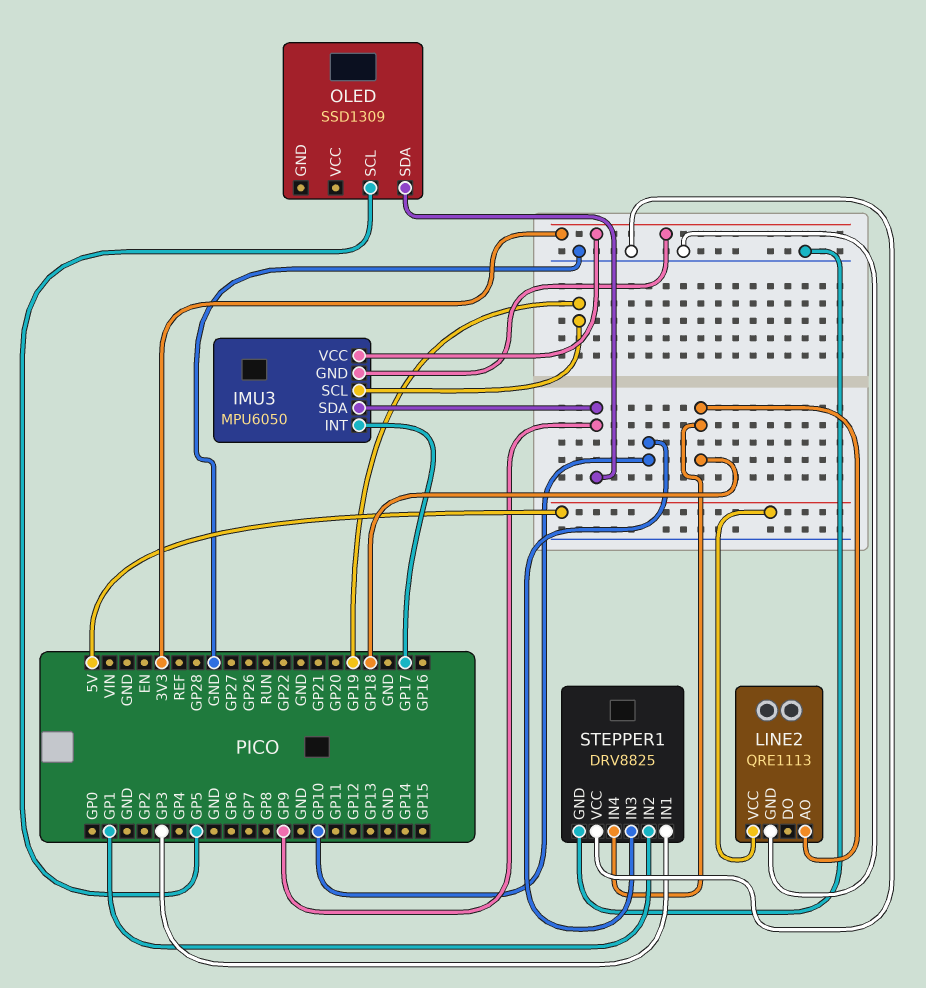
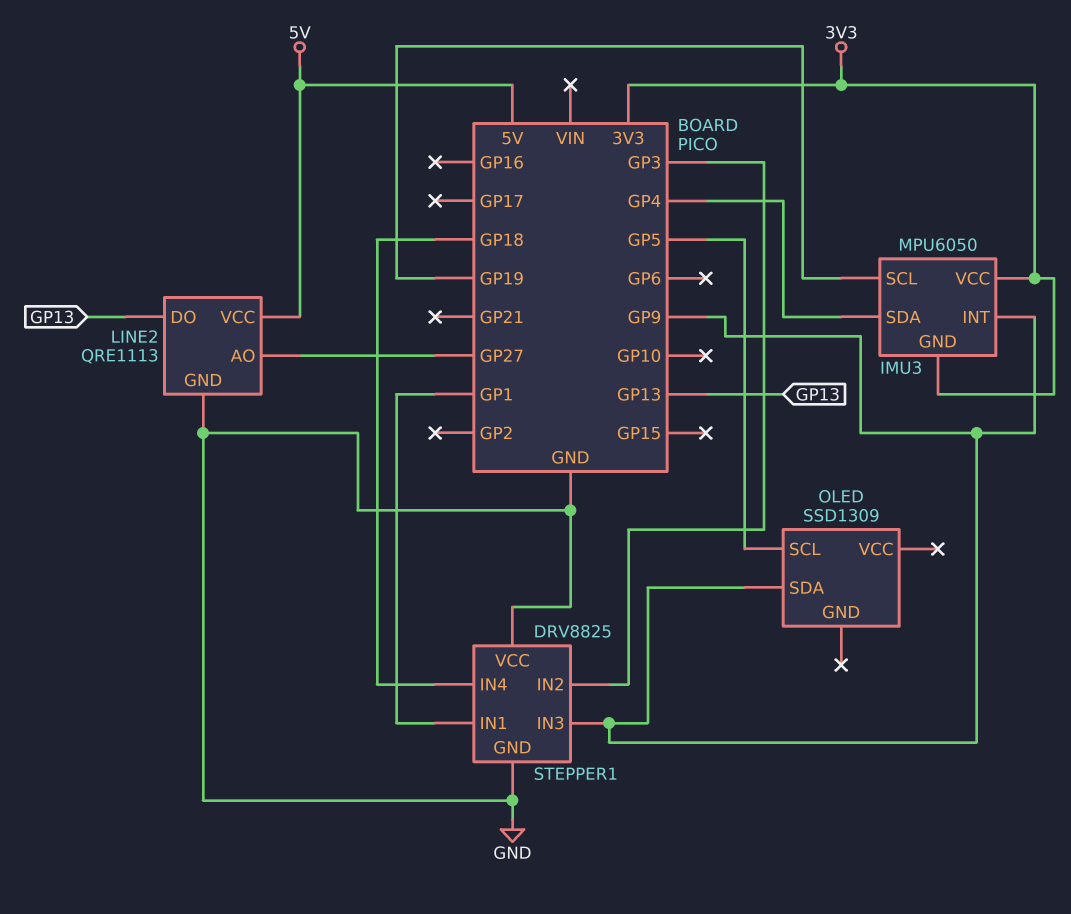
IMU3 pin INT: GP17 -> GP9
IMU3 pin SDA: GP9 -> GP4
LINE2 pin AO: GP18 -> GP27
LINE2 pin DO: none -> GP13
STEPPER1 pin IN1: GP3 -> GP1
STEPPER1 pin IN2: GP1 -> GP3
STEPPER1 pin IN3: GP10 -> GP9

